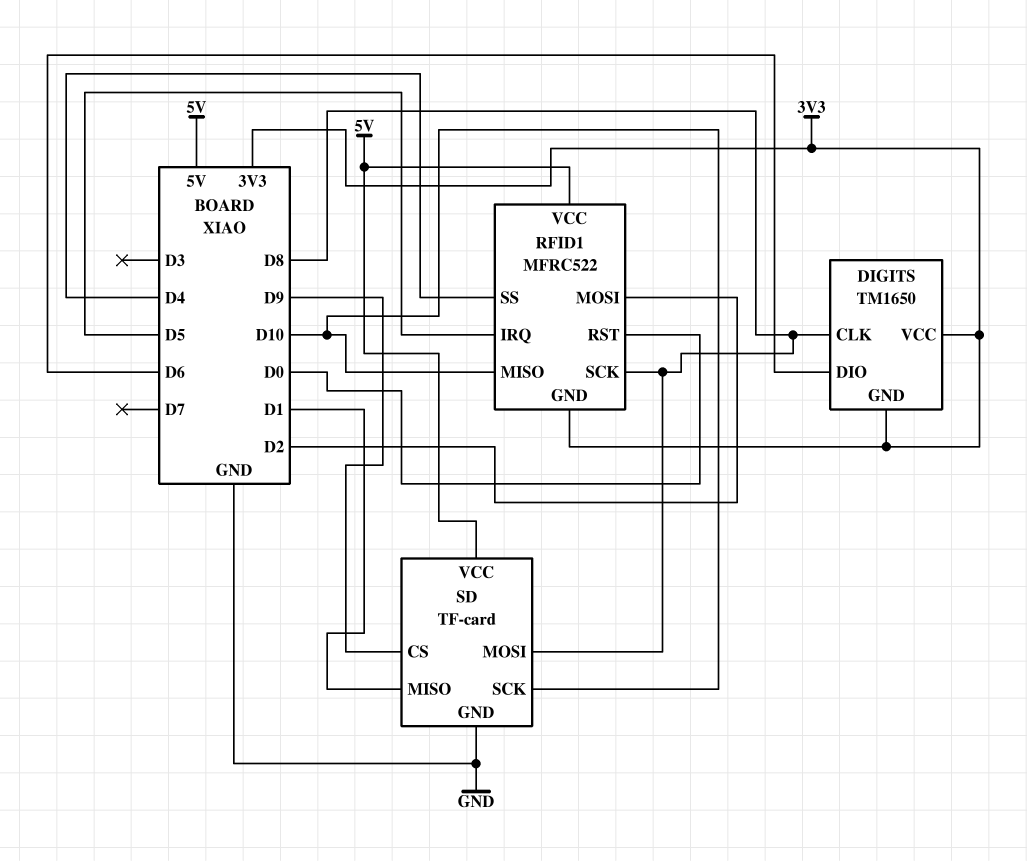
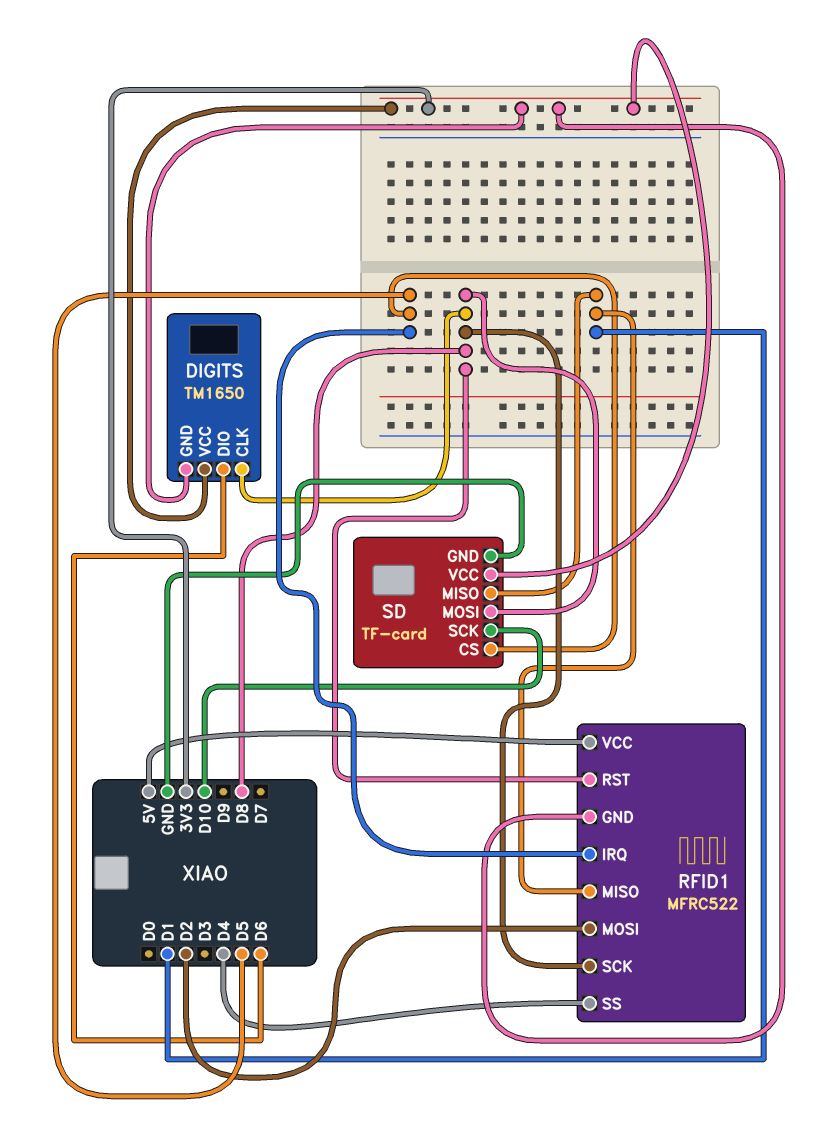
RFID1 pin MISO: D10 -> D1
RFID1 pin RST: D0 -> D8
SD pin CS: D9 -> D5
SD pin VCC: 5V -> 3V3

